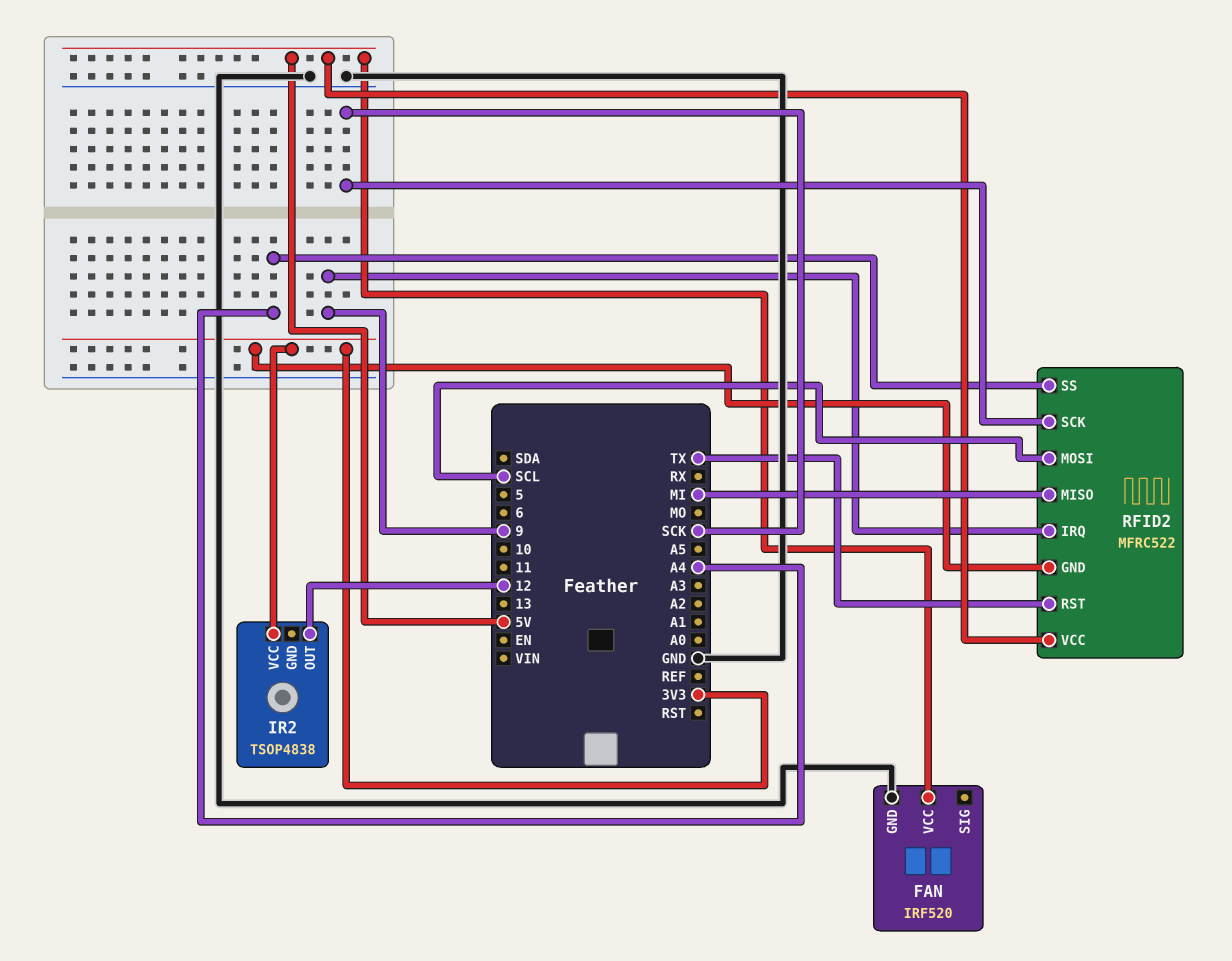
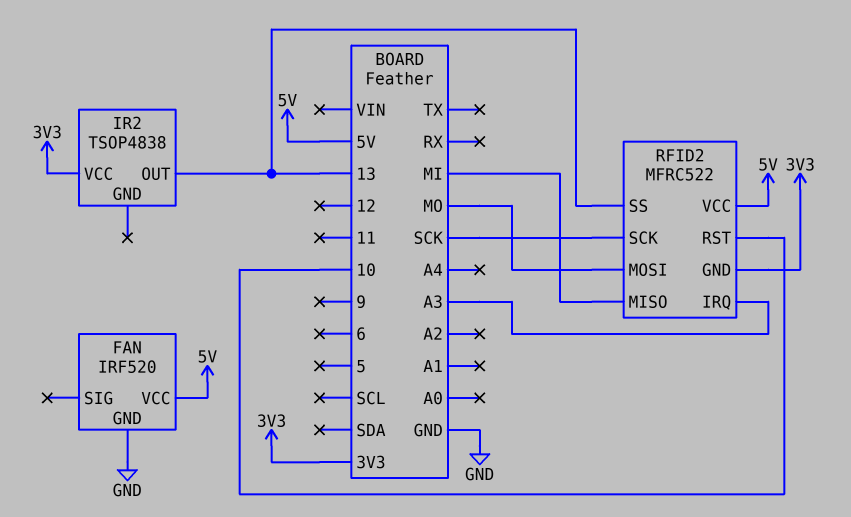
IR2 pin OUT: 12 -> 13
RFID2 pin IRQ: 9 -> A3
RFID2 pin MOSI: SCL -> MO
RFID2 pin RST: TX -> 10
RFID2 pin SS: A4 -> 13

